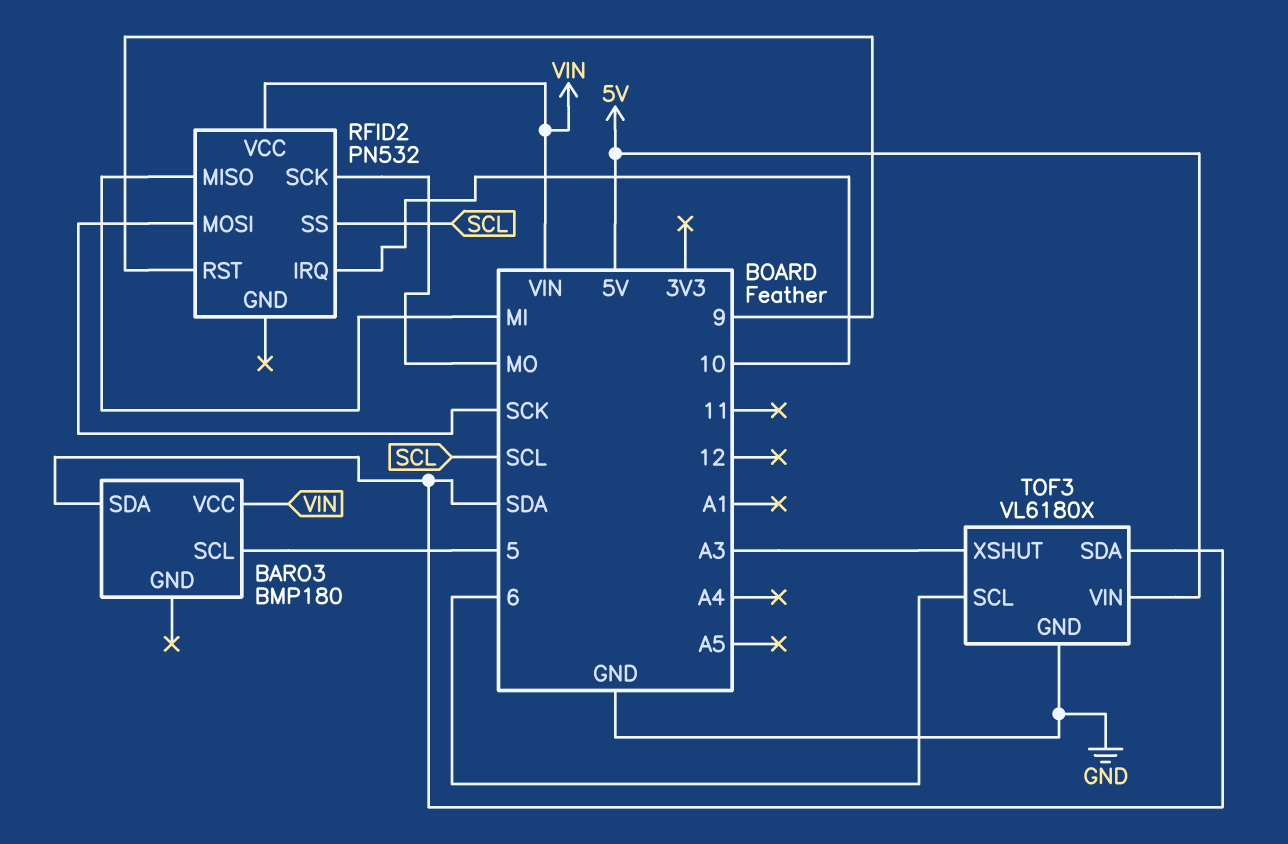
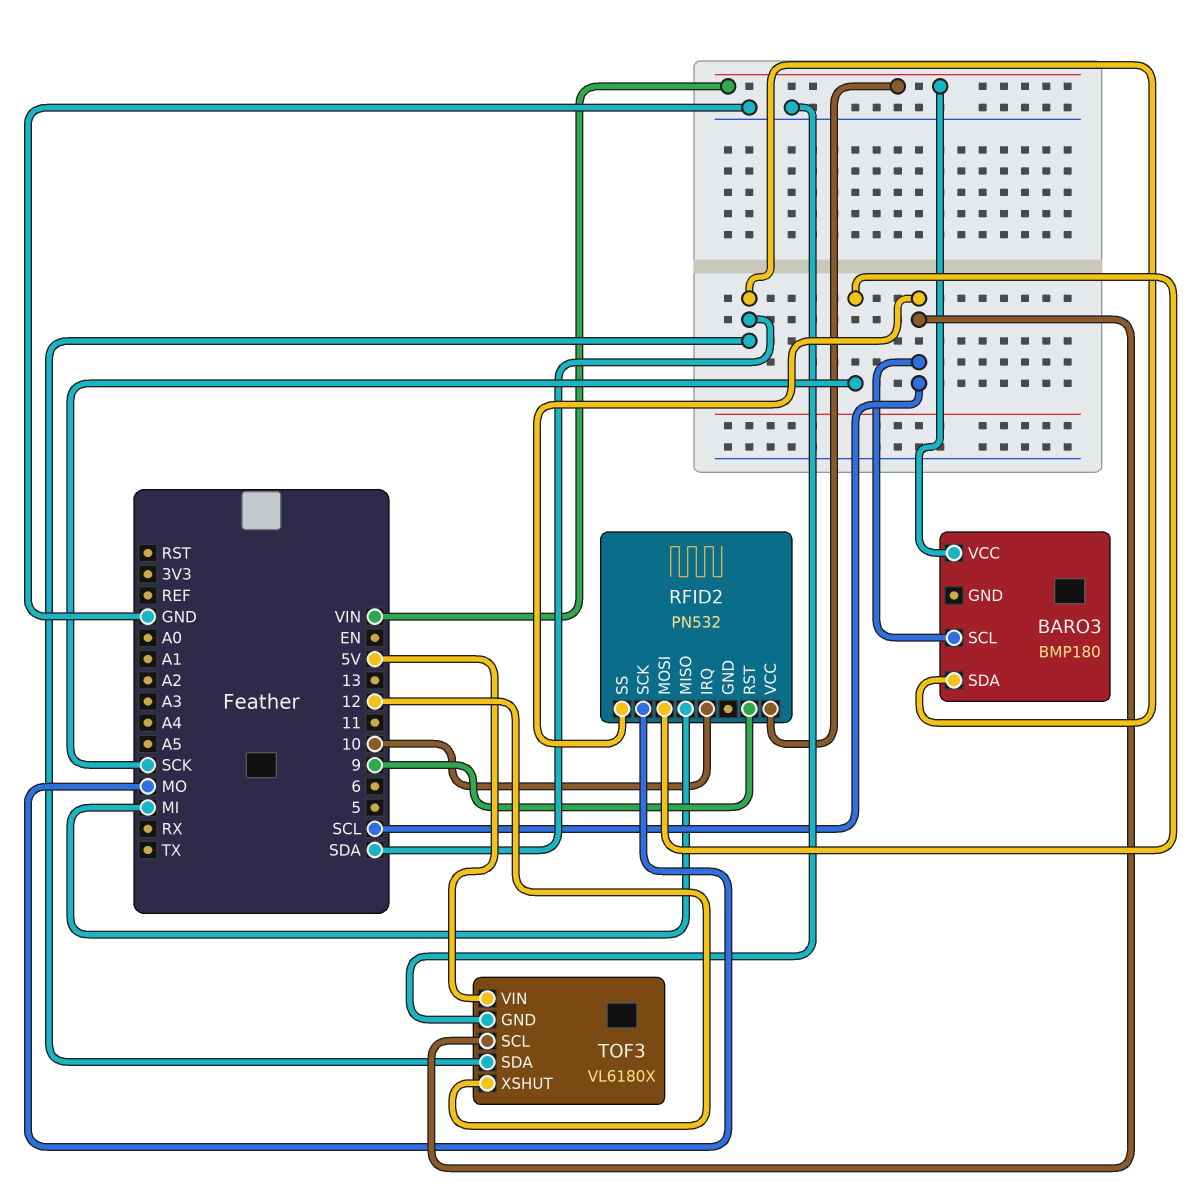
BARO3 pin SCL: 5 -> SCL
TOF3 pin SCL: 6 -> SCL
TOF3 pin XSHUT: A3 -> 12

